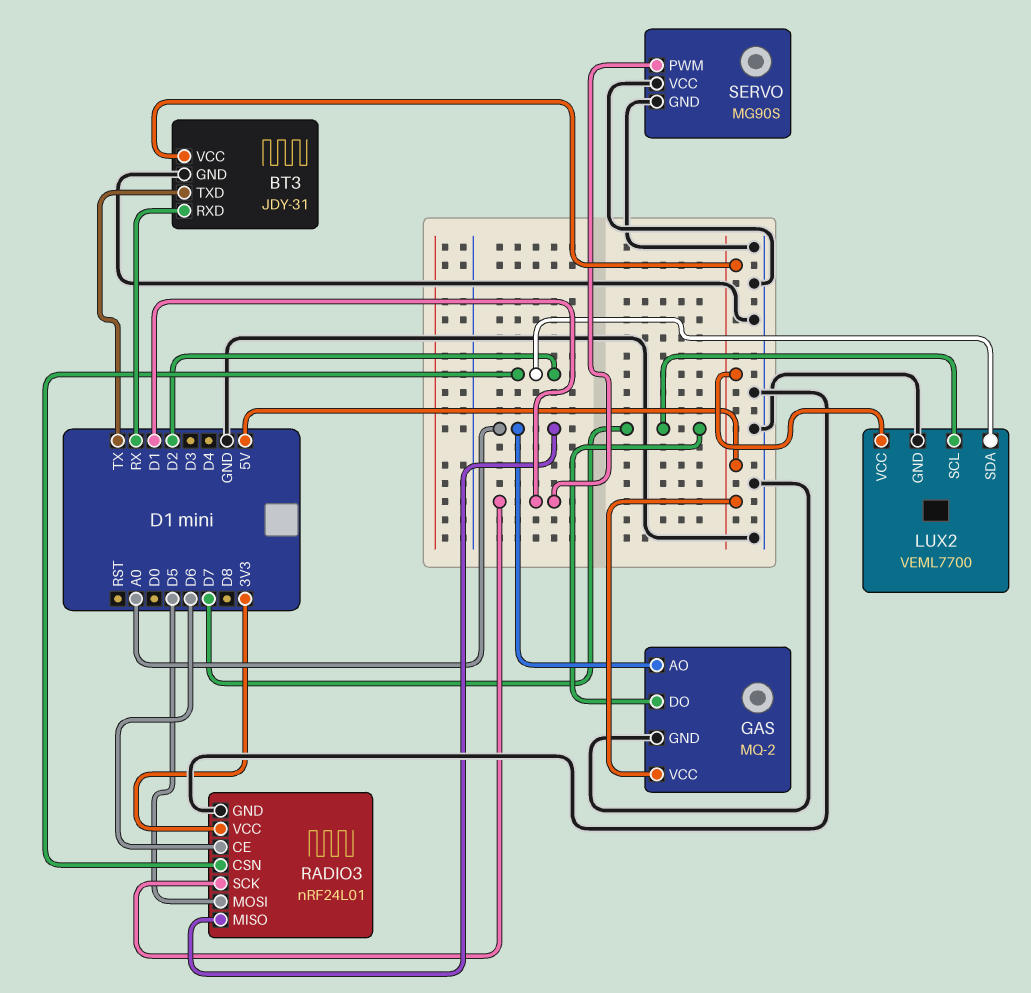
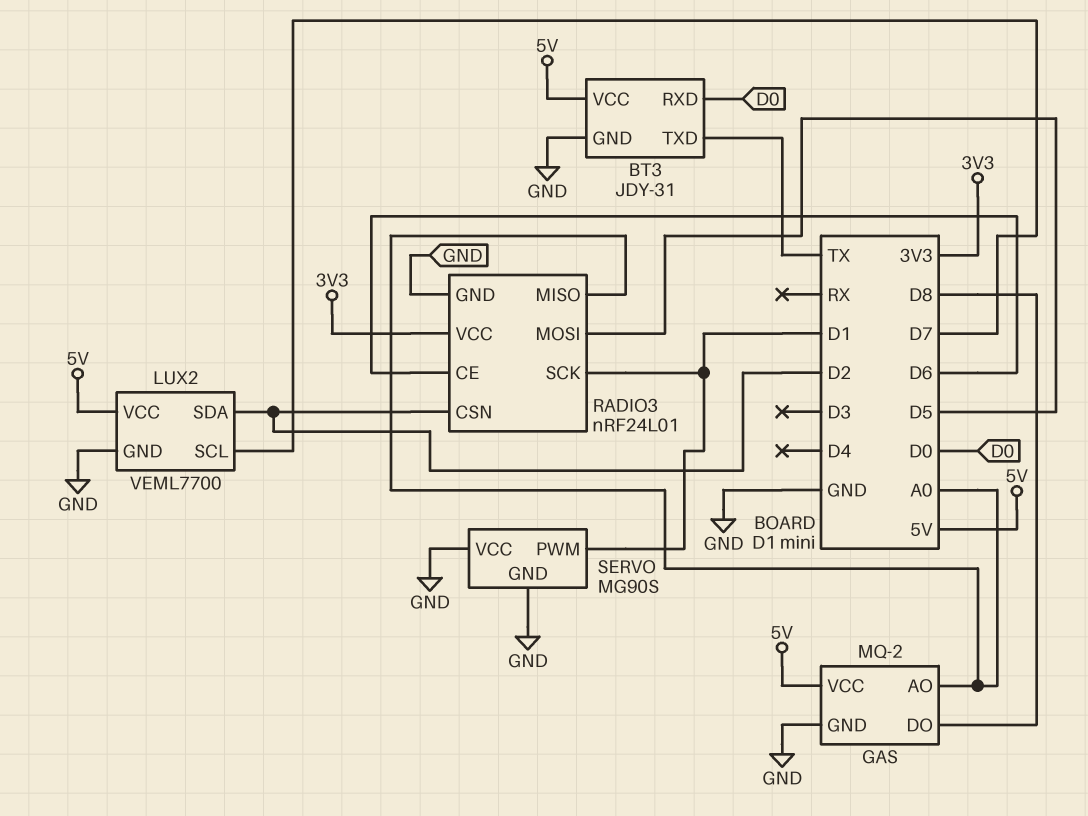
BT3 pin RXD: RX -> D0
GAS pin DO: D7 -> D8

